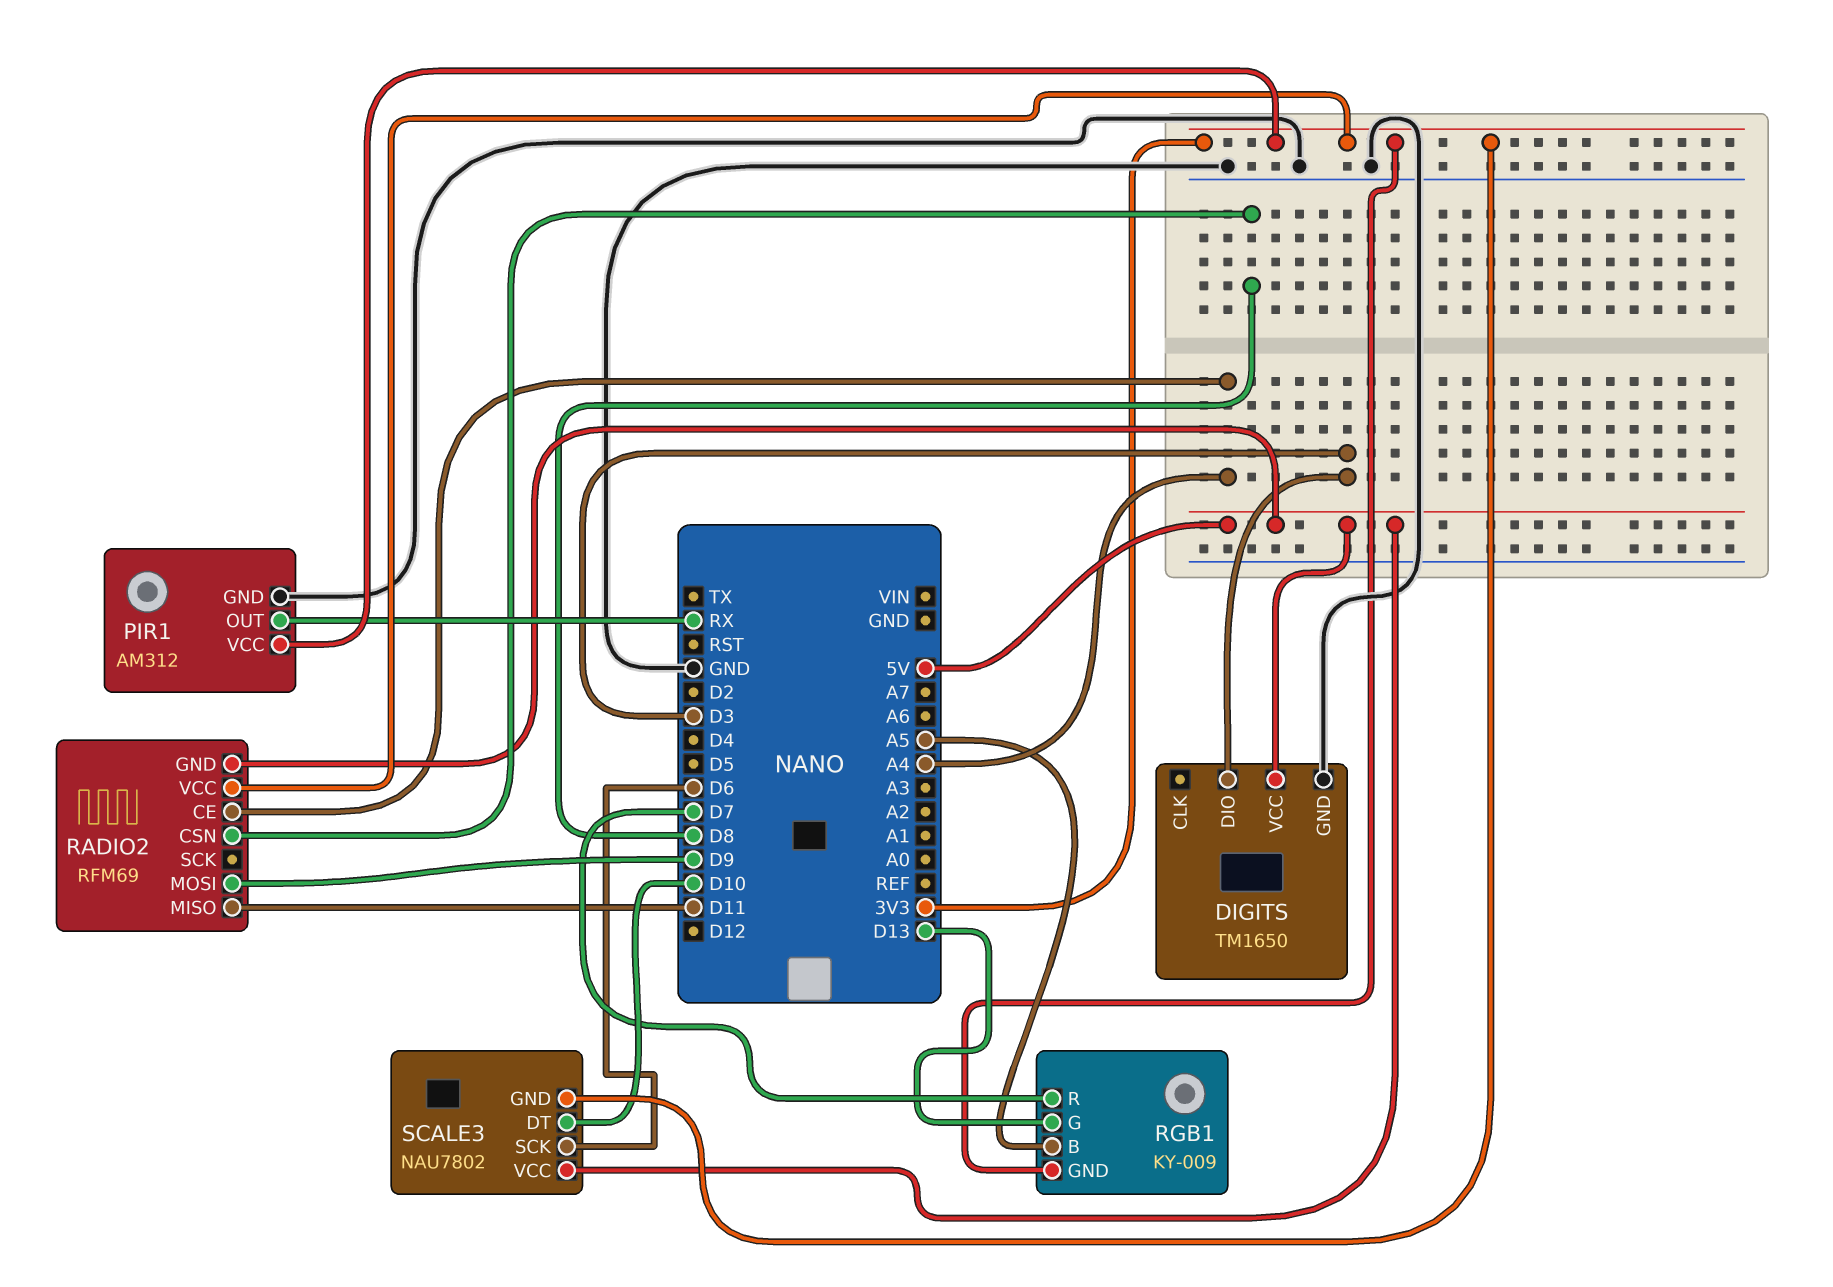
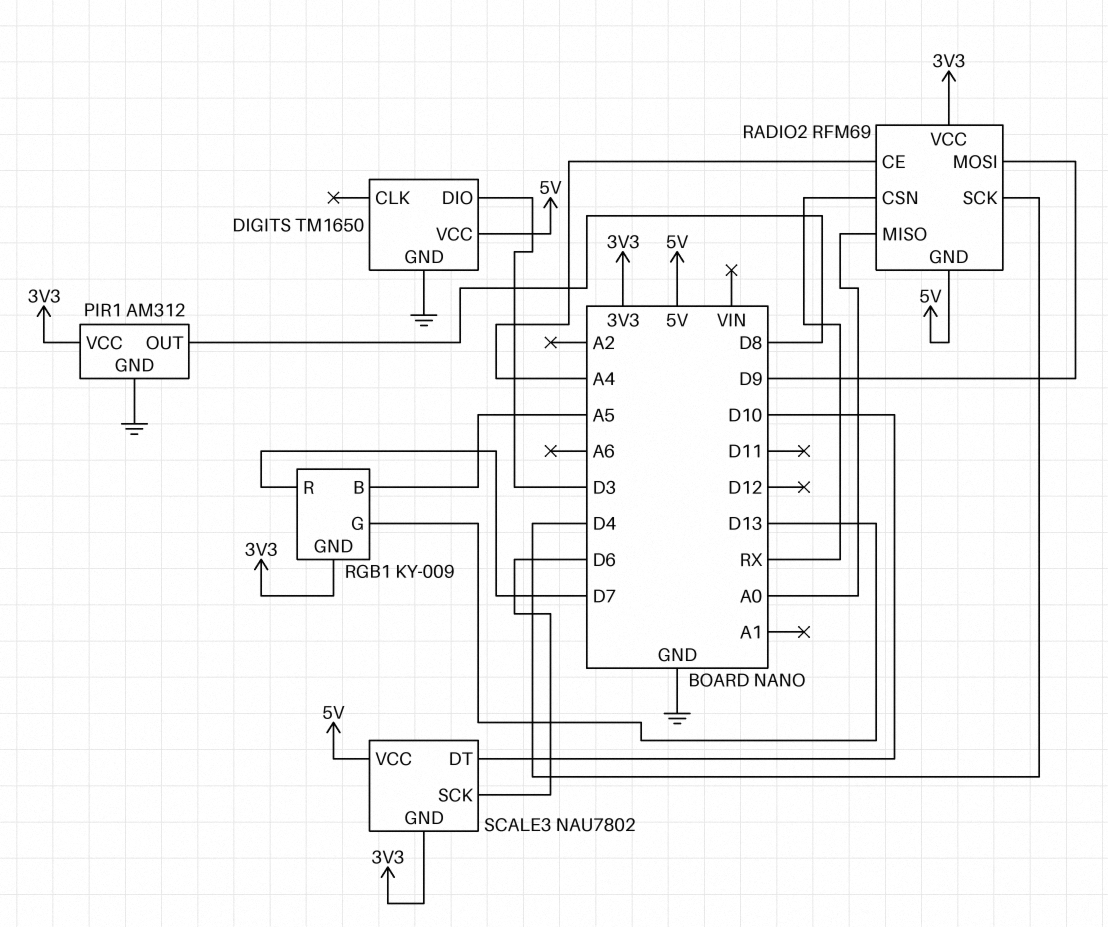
PIR1 pin OUT: RX -> D8
RADIO2 pin CSN: D8 -> RX
RADIO2 pin MISO: D11 -> A0
RADIO2 pin SCK: none -> D4

